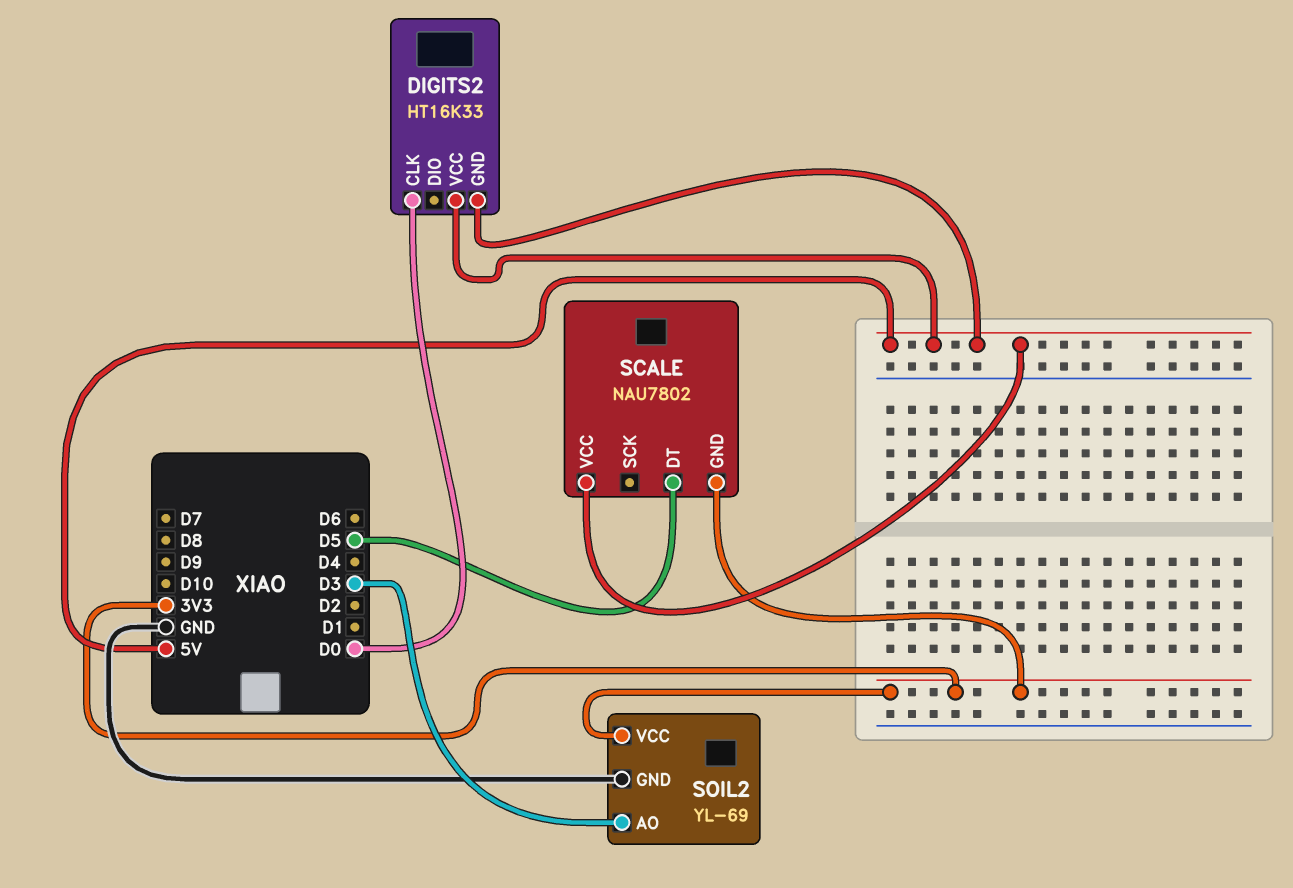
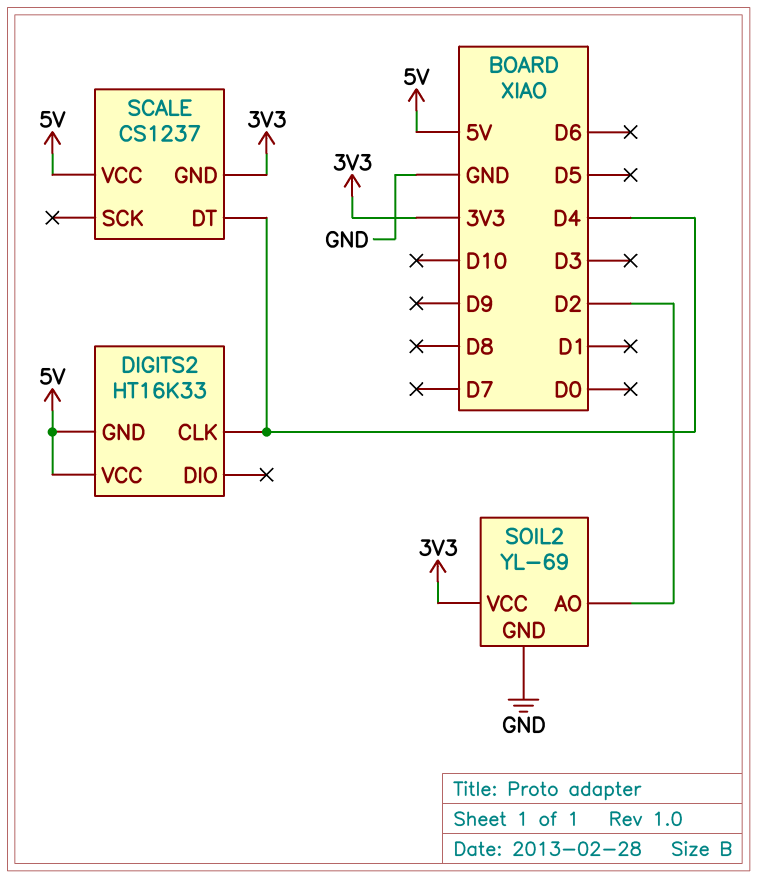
DIGITS2 pin CLK: D0 -> D4
SCALE: NAU7802 -> CS1237
SCALE pin DT: D5 -> D4
SOIL2 pin AO: D3 -> D2

